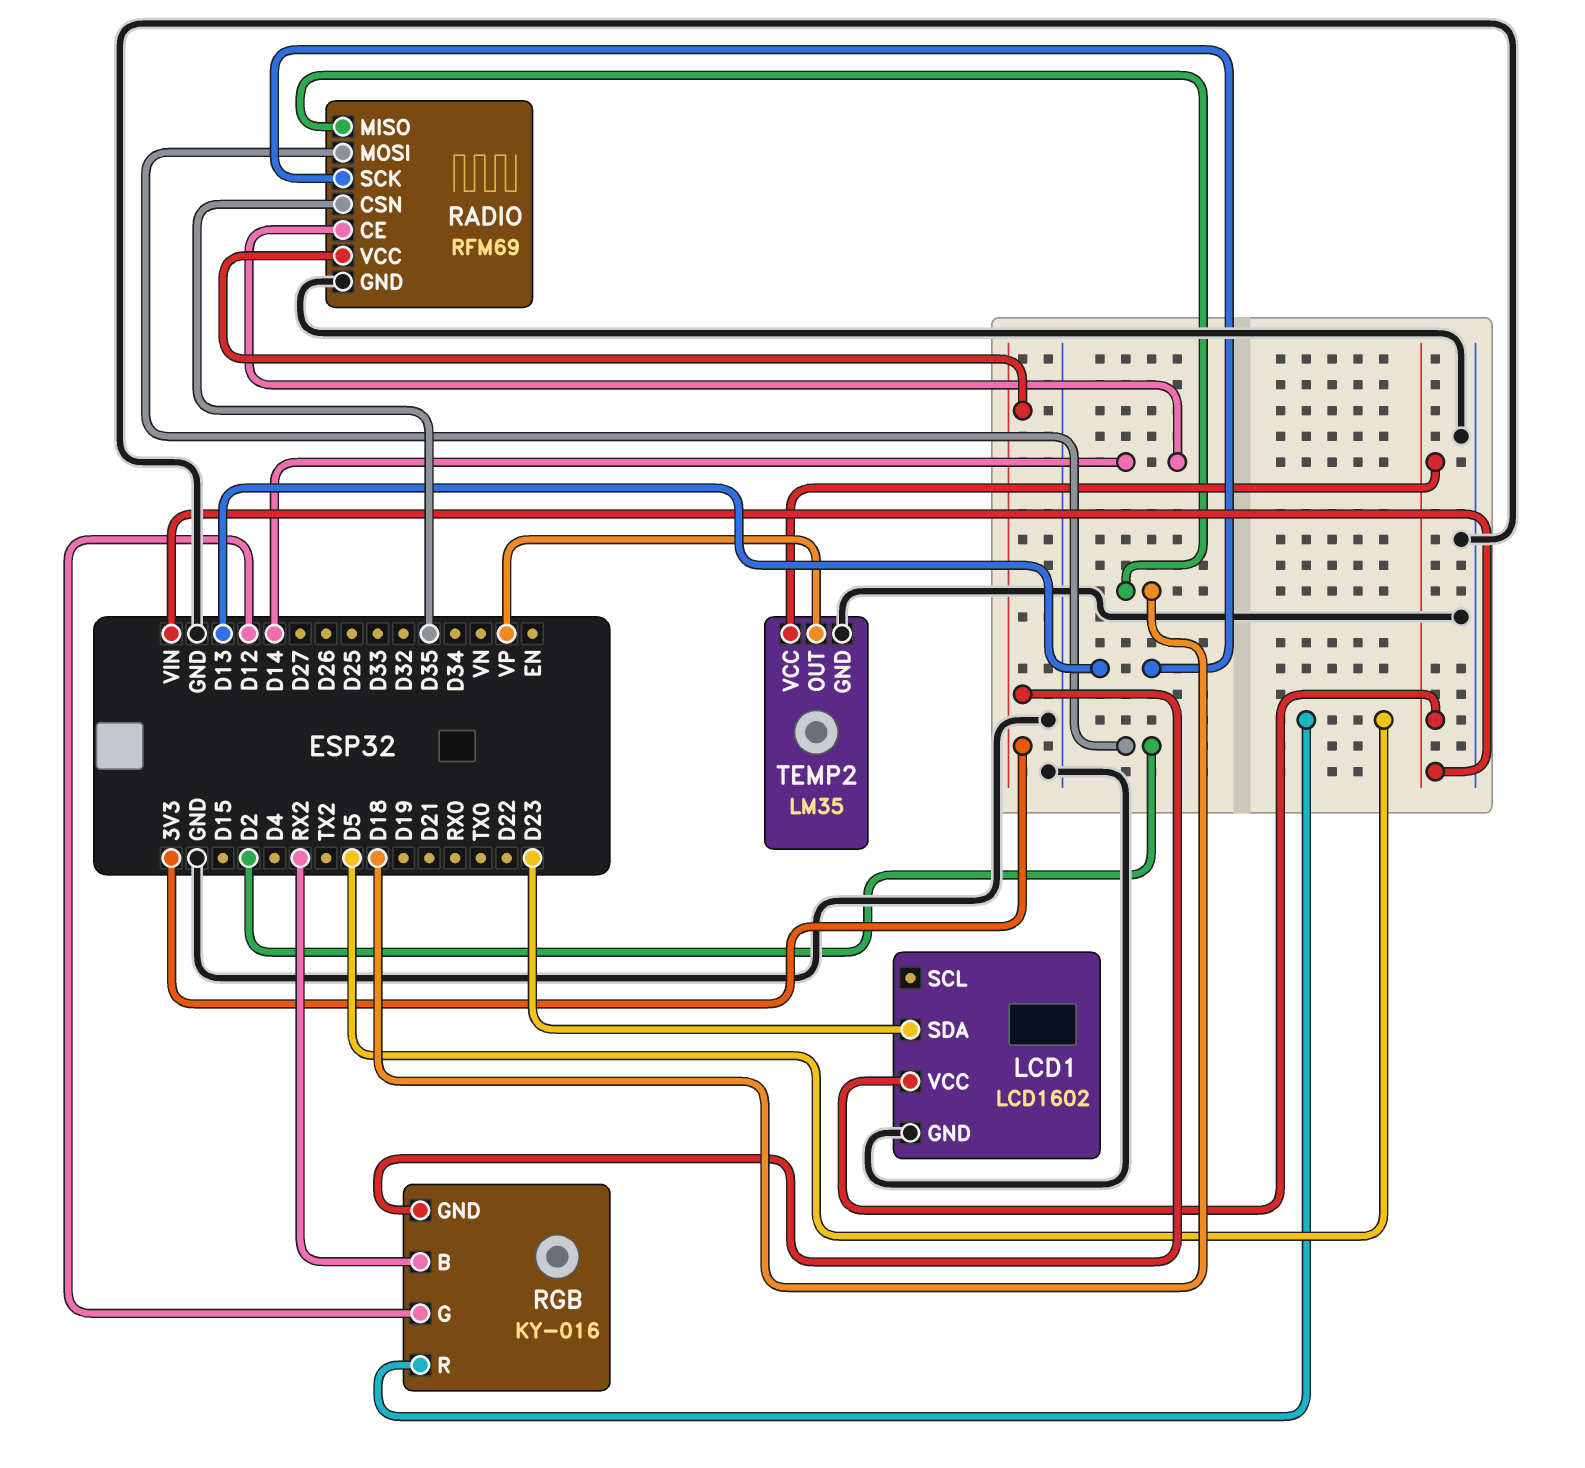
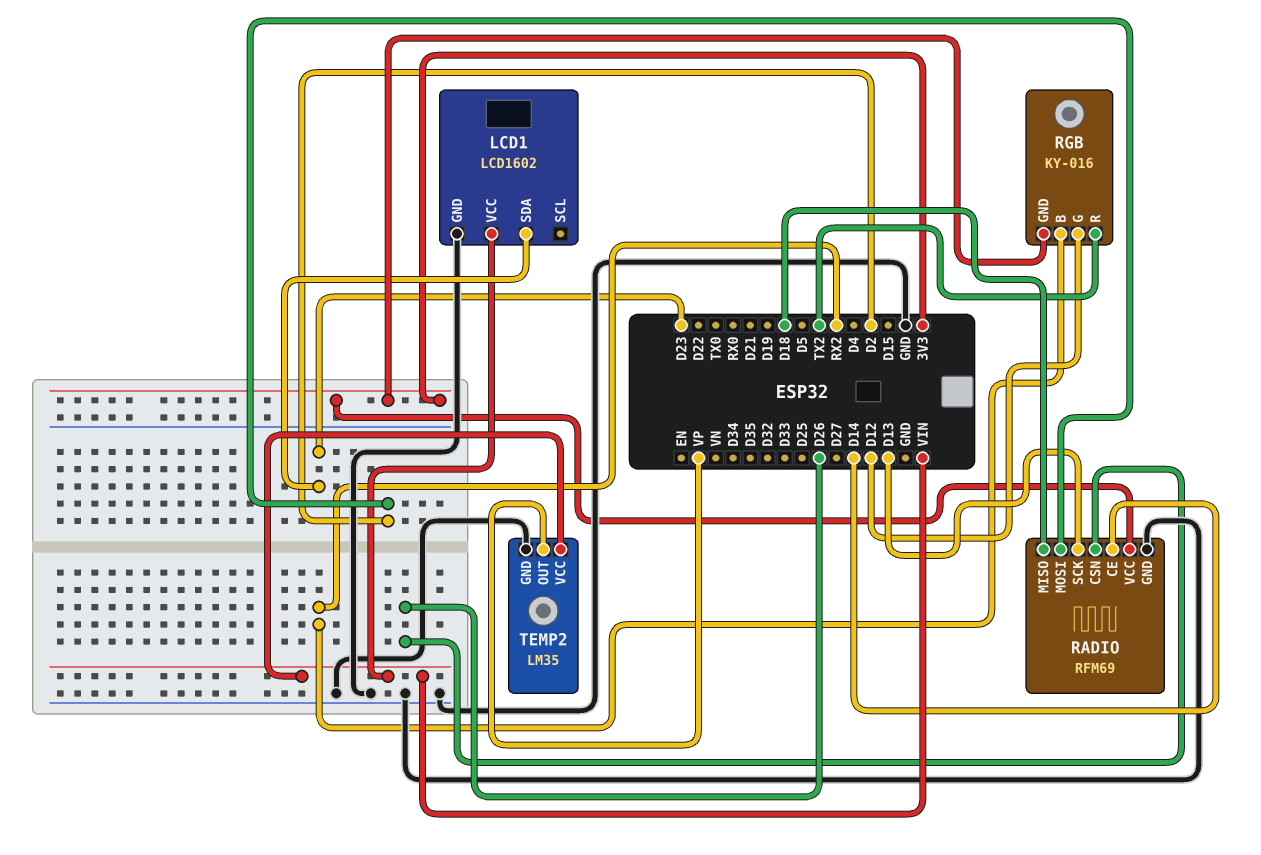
RADIO pin CSN: D35 -> D26
RGB pin R: D5 -> TX2

